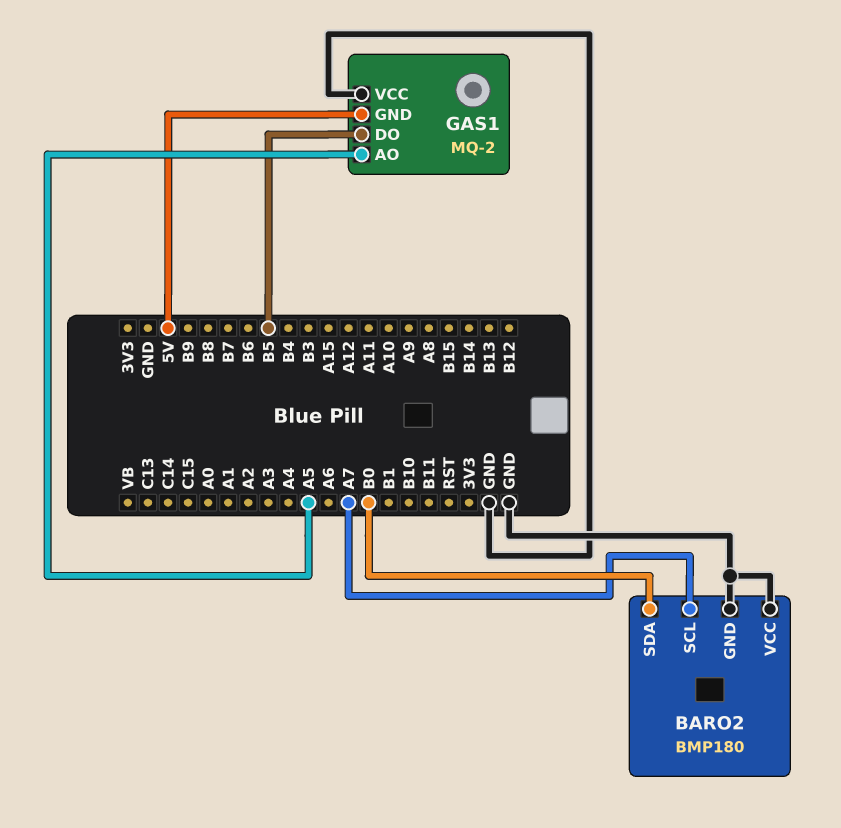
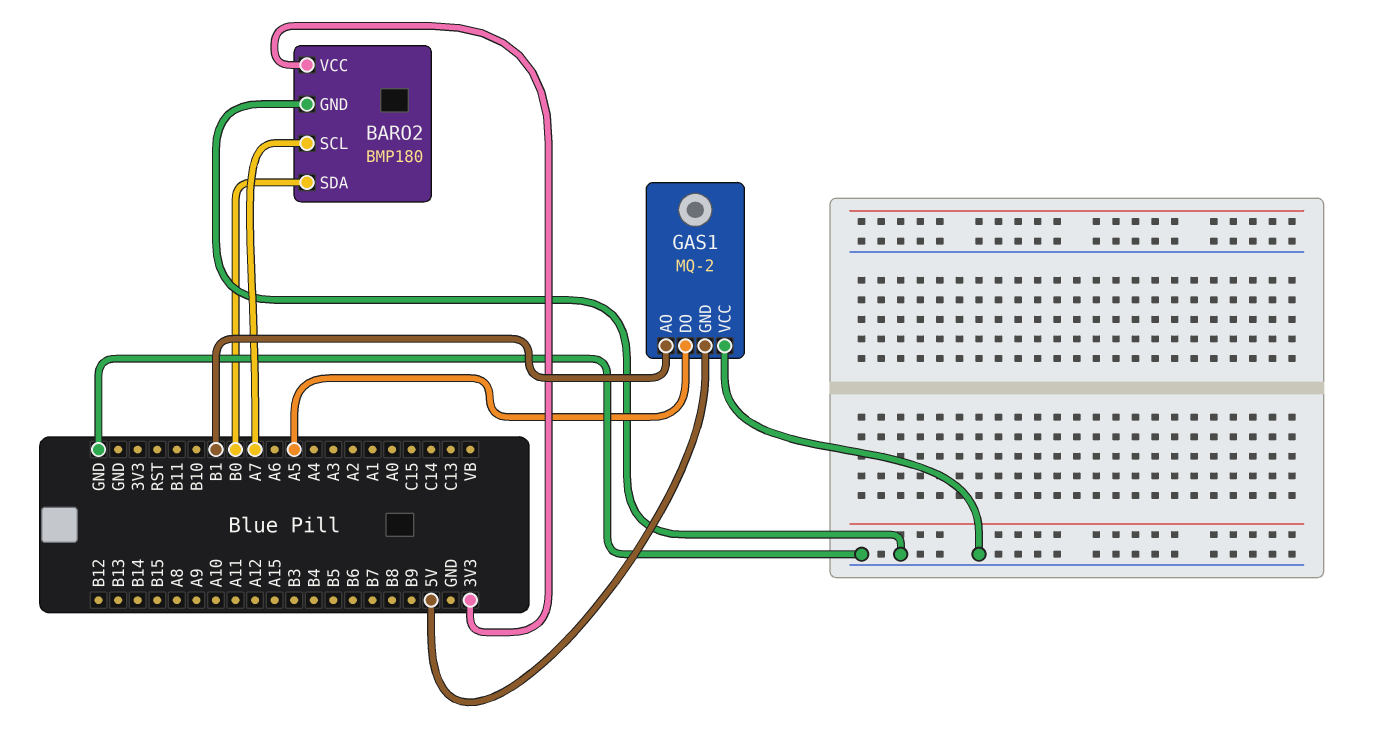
BARO2 pin VCC: GND -> 3V3
GAS1 pin AO: A5 -> B1
GAS1 pin DO: B5 -> A5

